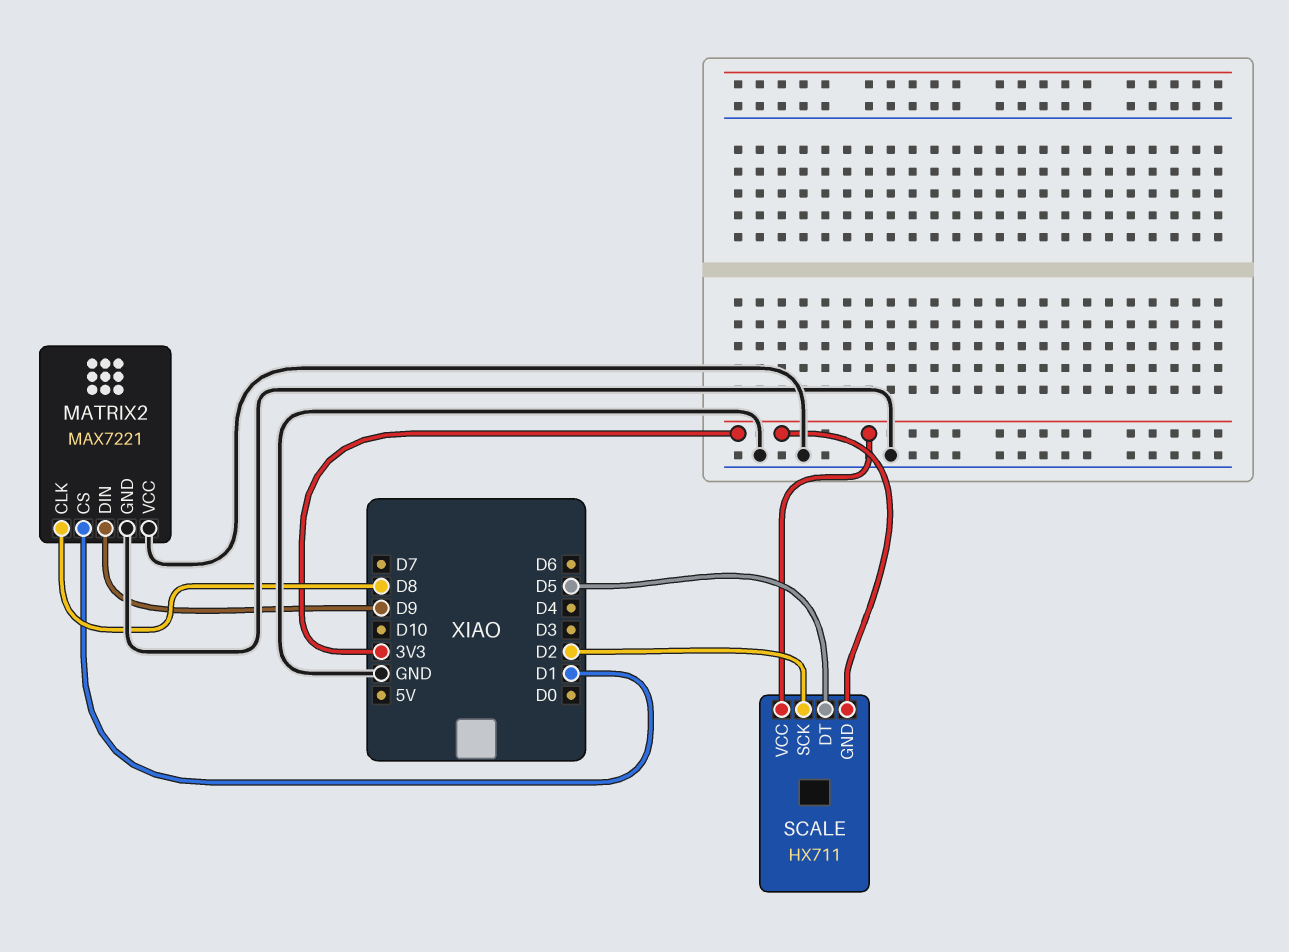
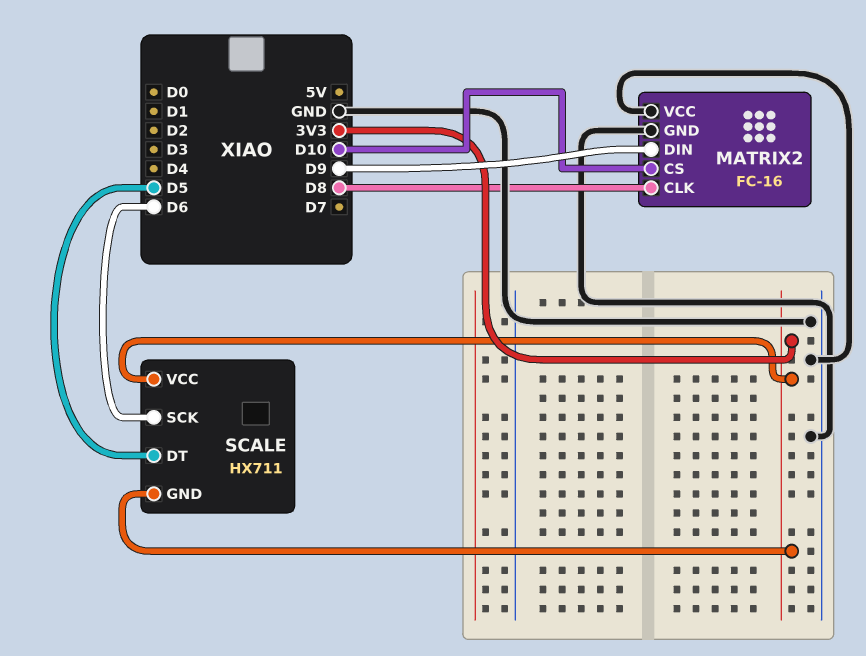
MATRIX2: MAX7221 -> FC-16
MATRIX2 pin CS: D1 -> D10
SCALE pin SCK: D2 -> D6

